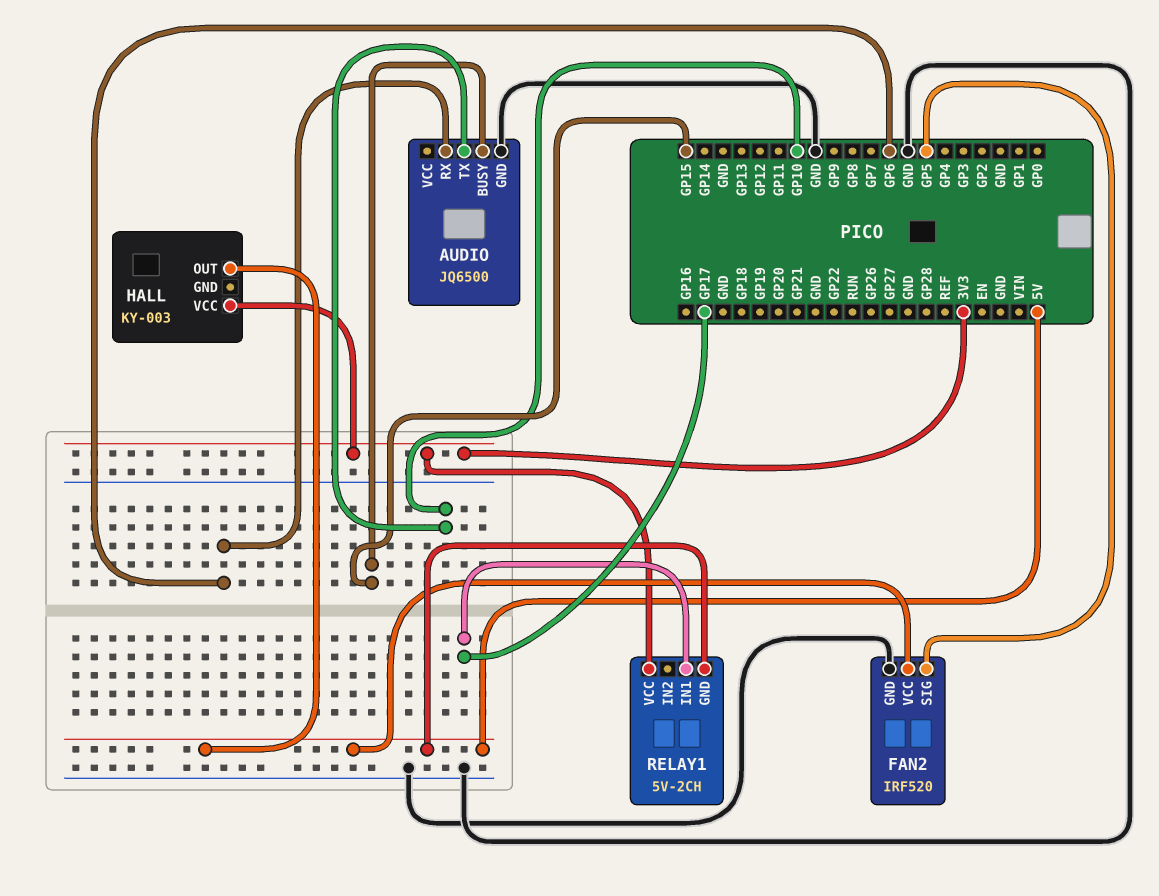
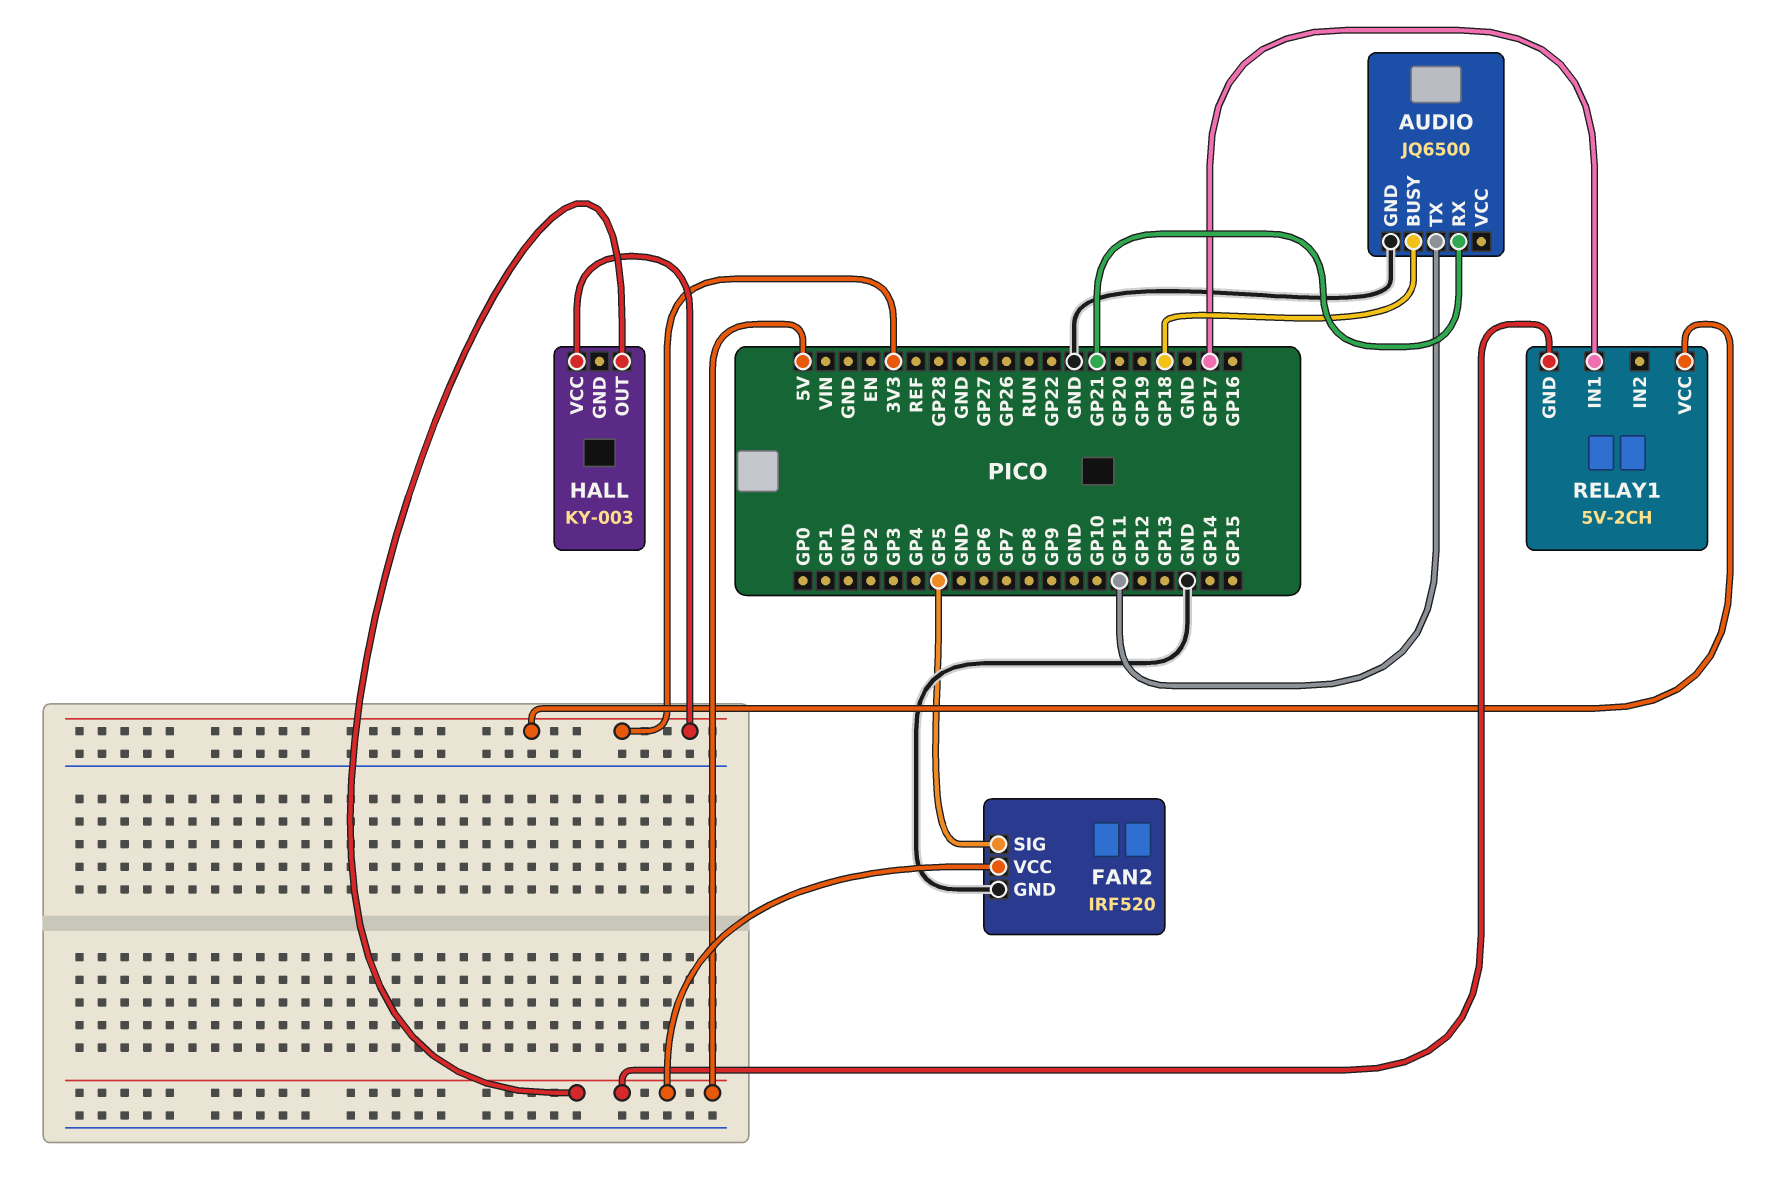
AUDIO pin BUSY: GP15 -> GP18
AUDIO pin RX: GP6 -> GP21
AUDIO pin TX: GP10 -> GP11

